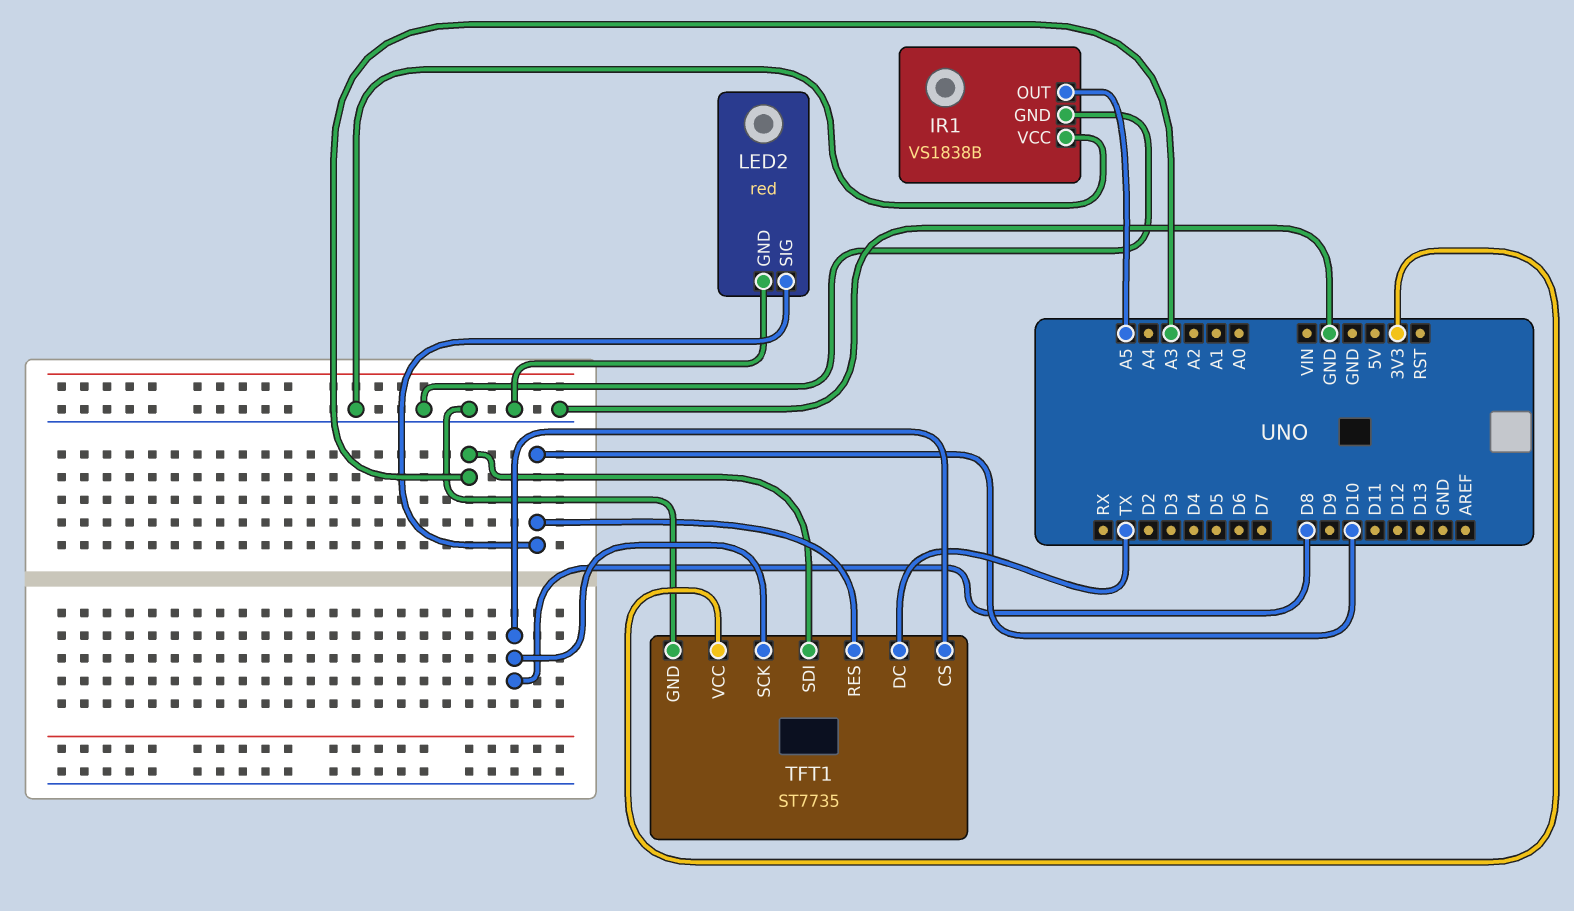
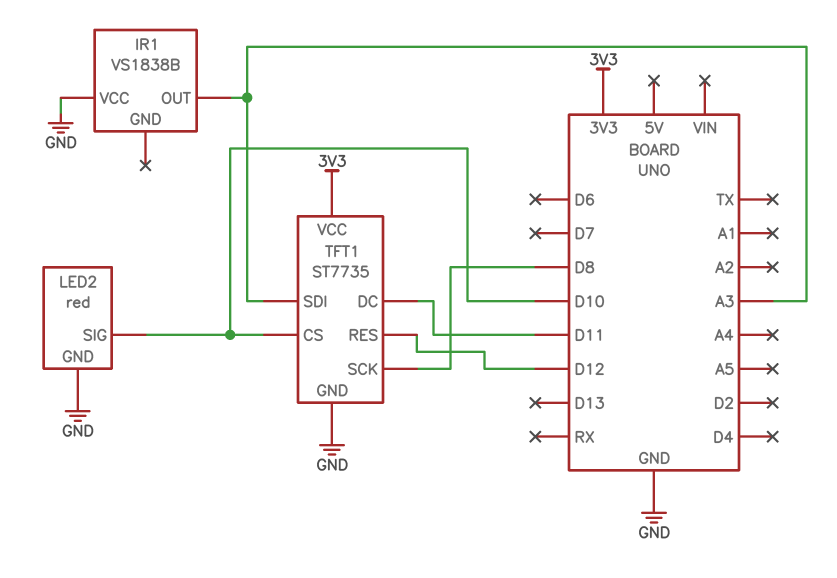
IR1 pin GND: GND -> none
IR1 pin OUT: A5 -> A3
TFT1 pin CS: D8 -> D10
TFT1 pin DC: TX -> D11
TFT1 pin RES: D10 -> D12

